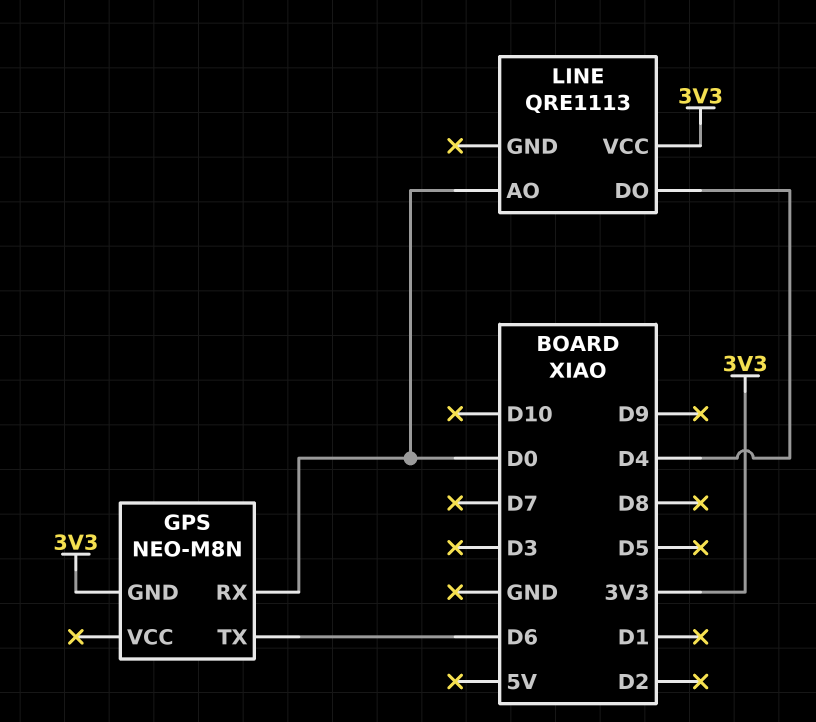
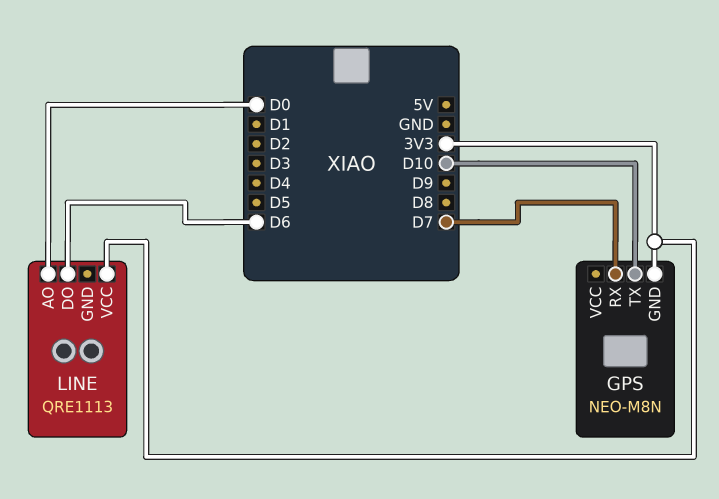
GPS pin RX: D0 -> D7
GPS pin TX: D6 -> D10
LINE pin DO: D4 -> D6

